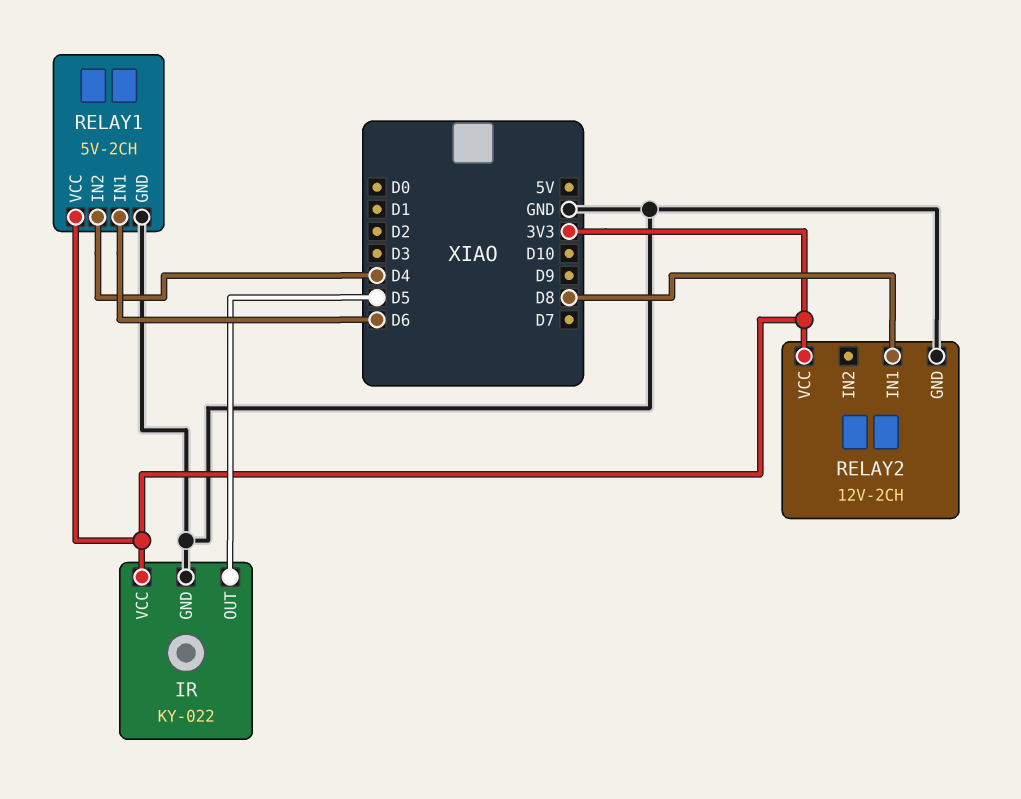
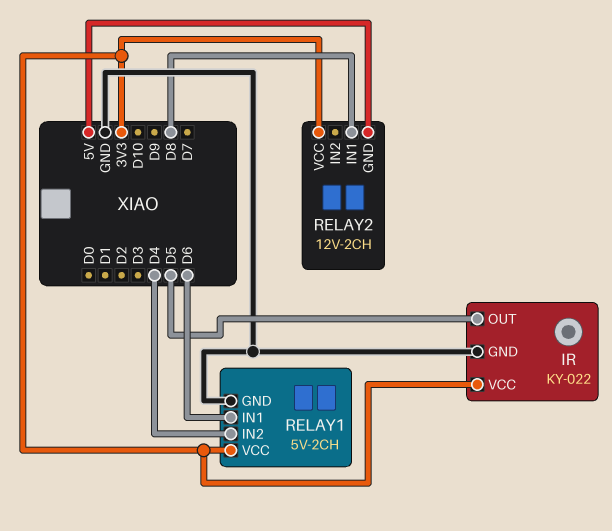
RELAY2 pin GND: GND -> 5V

